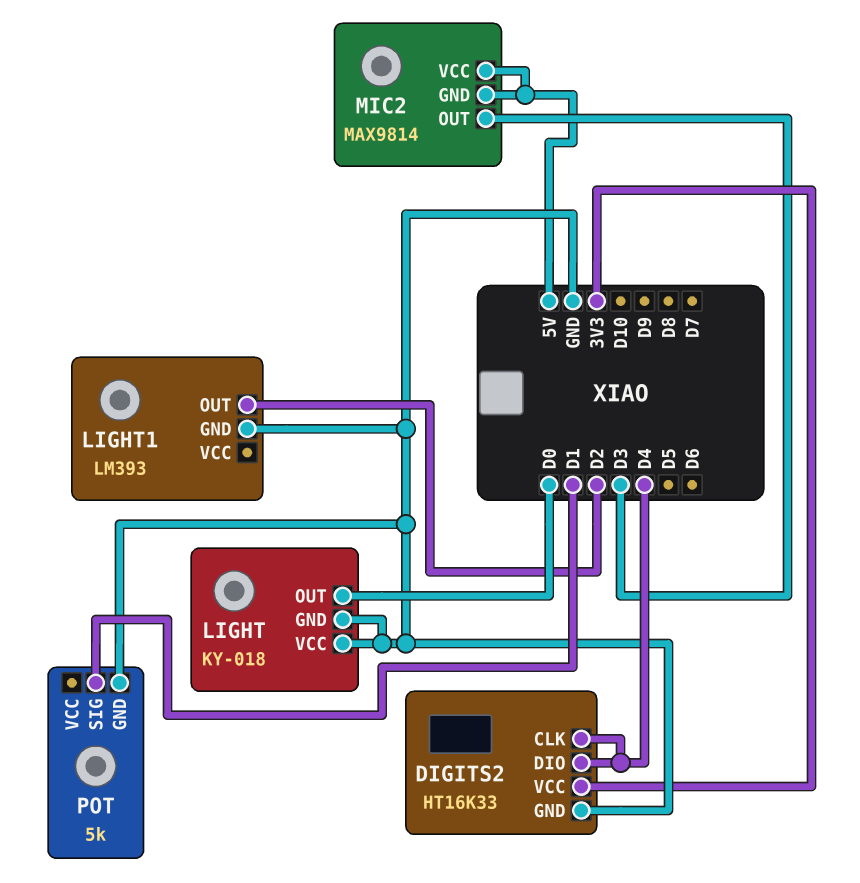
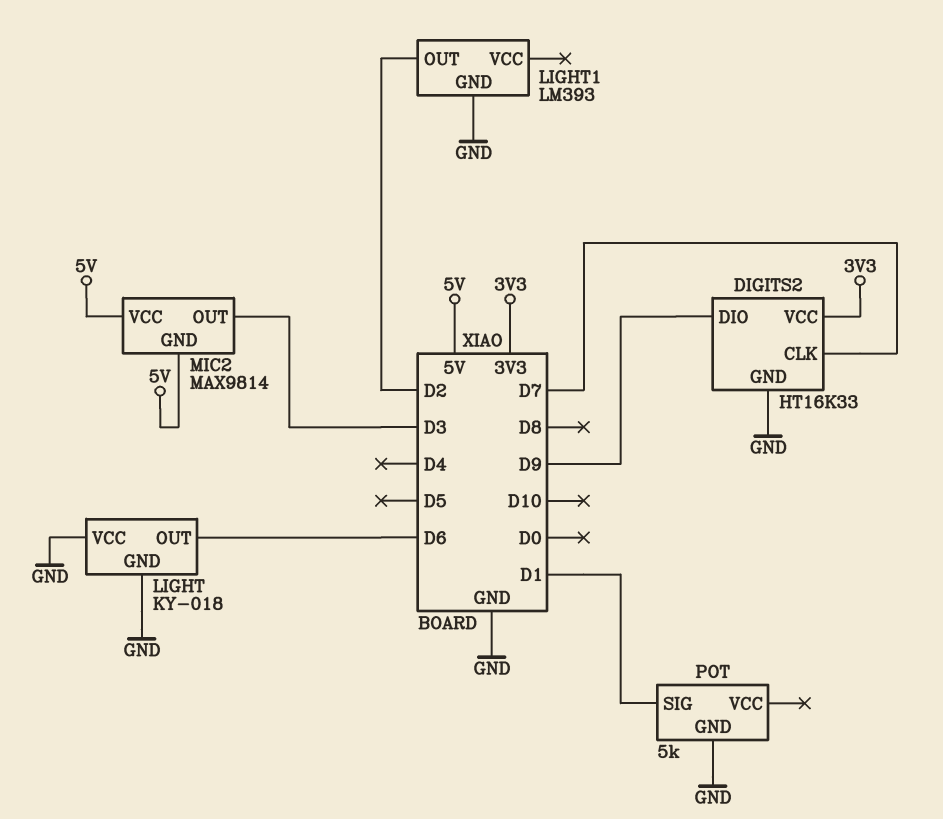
DIGITS2 pin CLK: D4 -> D7
DIGITS2 pin DIO: D4 -> D9
LIGHT pin OUT: D0 -> D6

